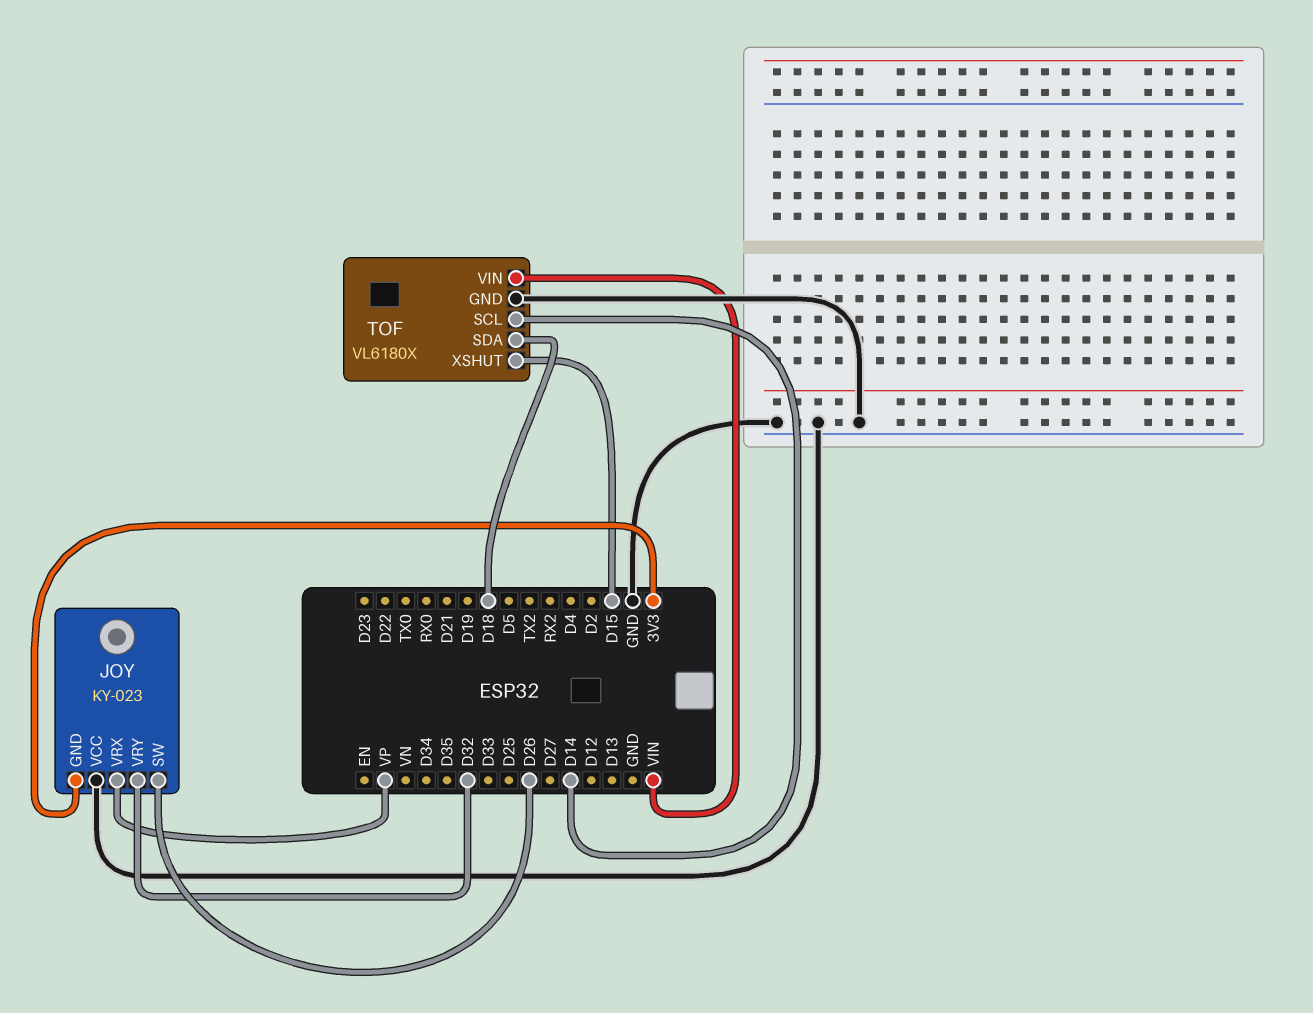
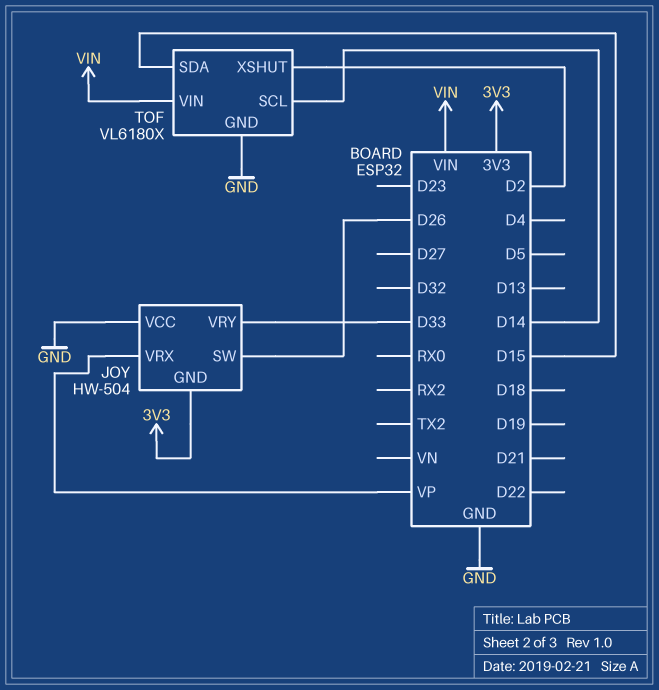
JOY: KY-023 -> HW-504
JOY pin VRY: D32 -> D33
TOF pin SDA: D18 -> D15
TOF pin XSHUT: D15 -> D2

